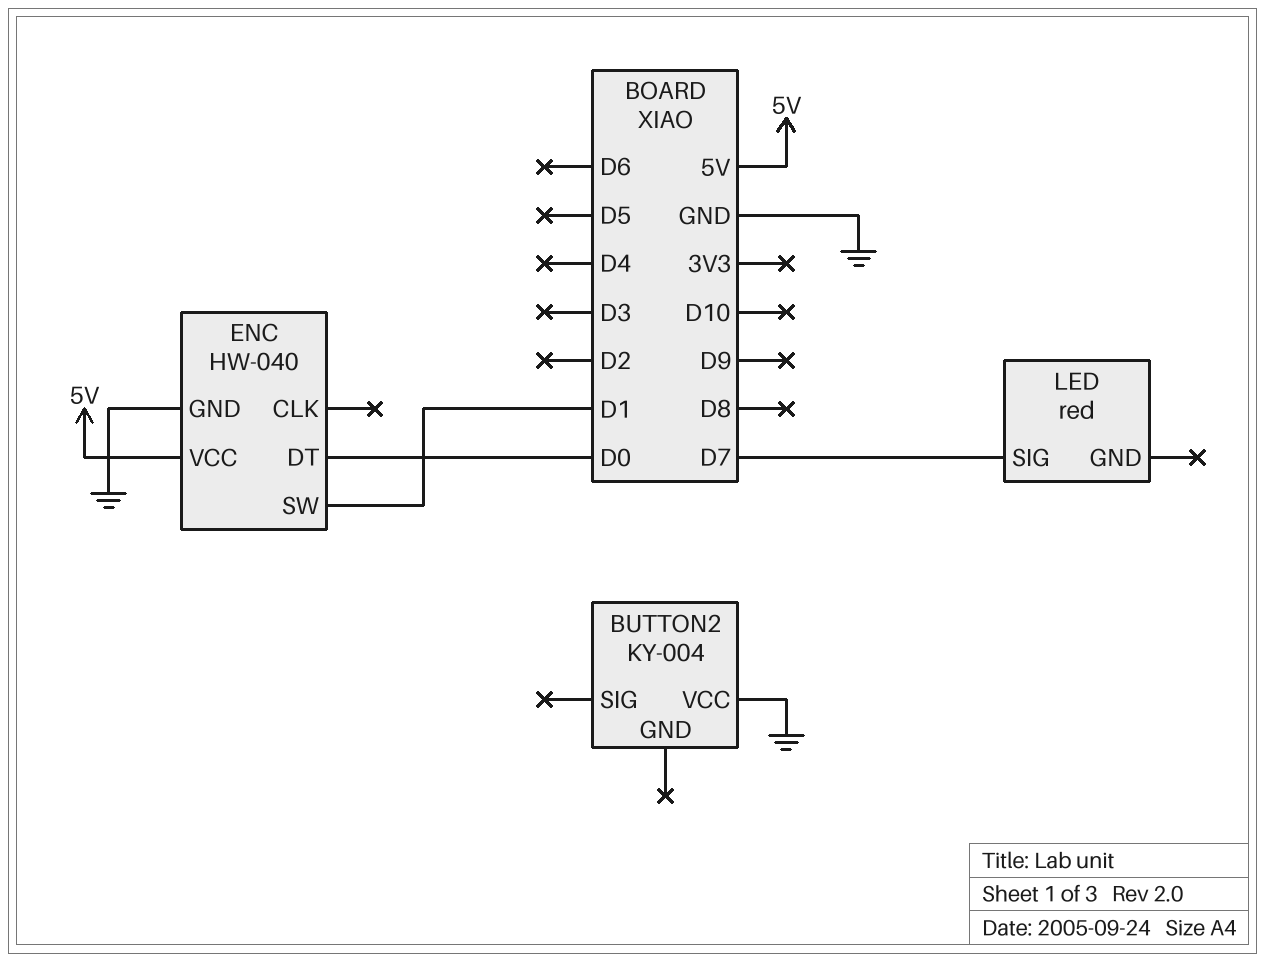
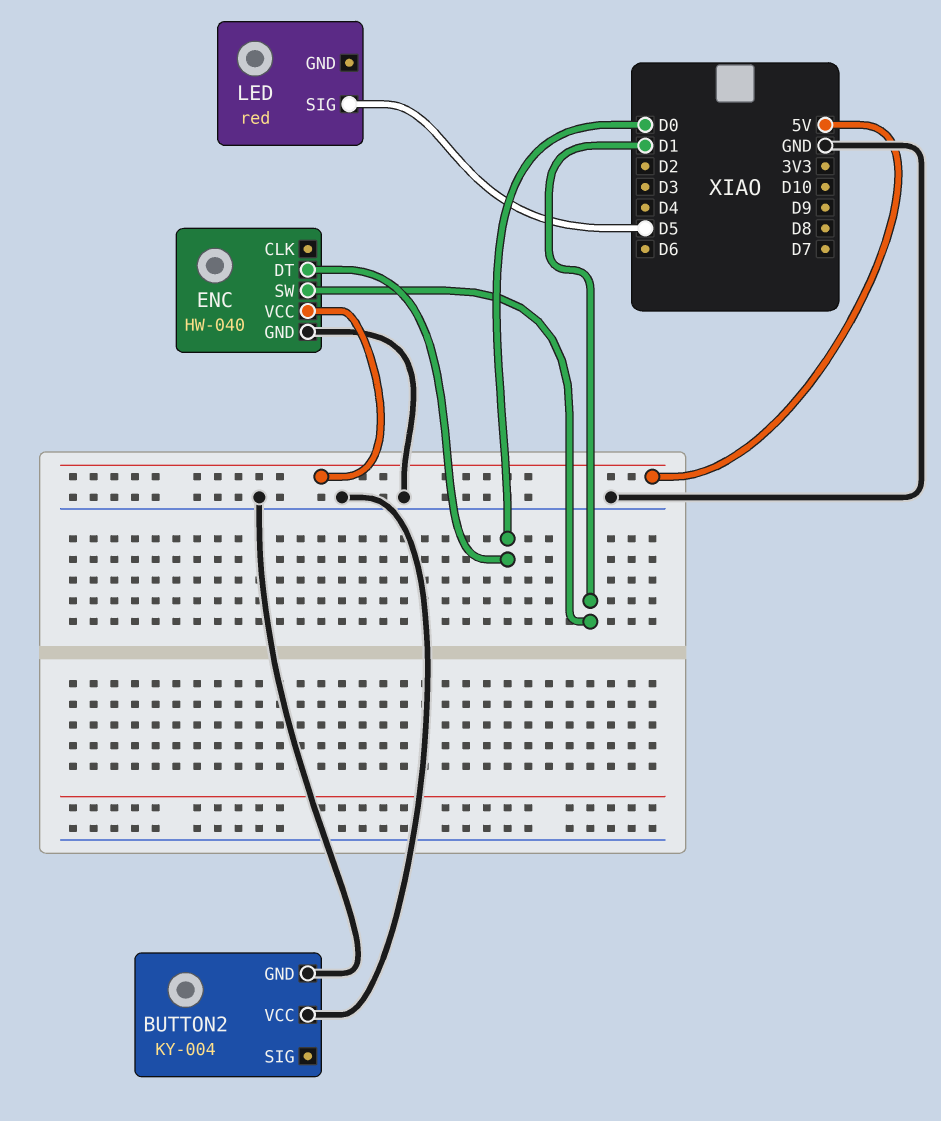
BUTTON2 pin GND: none -> GND
LED pin SIG: D7 -> D5

